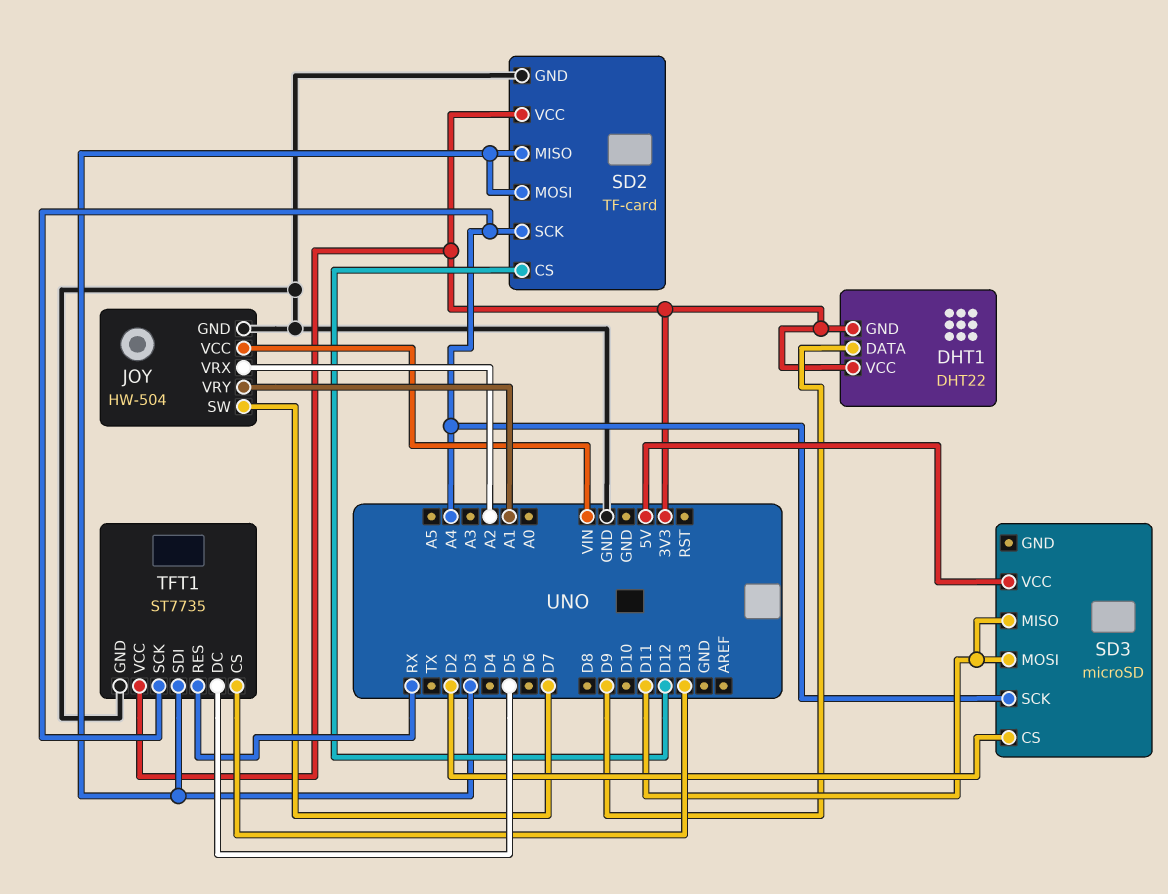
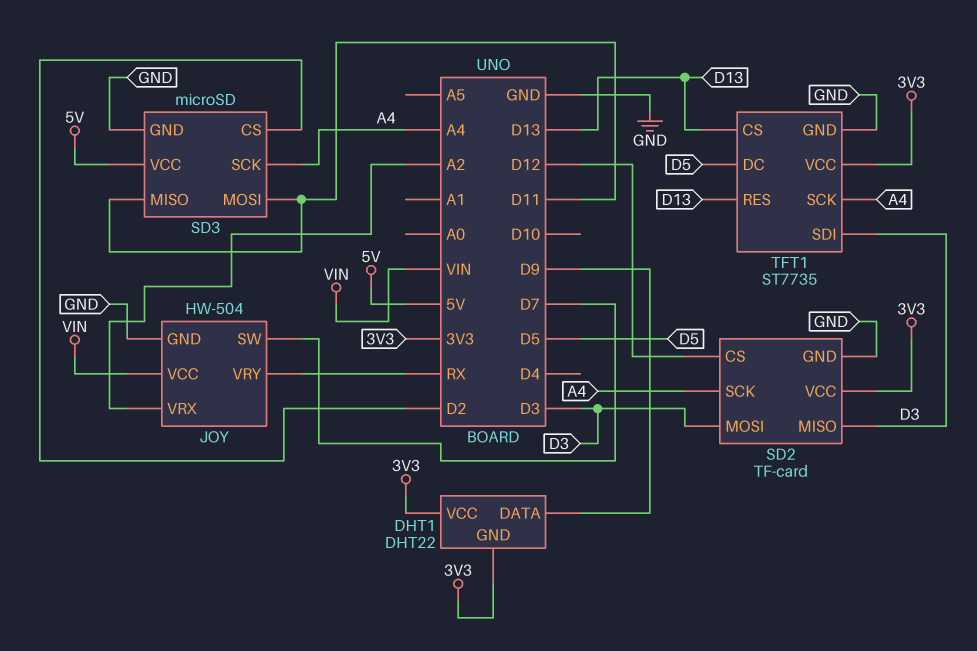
JOY pin VRY: A1 -> RX
SD3 pin GND: none -> GND
TFT1 pin RES: RX -> D13

